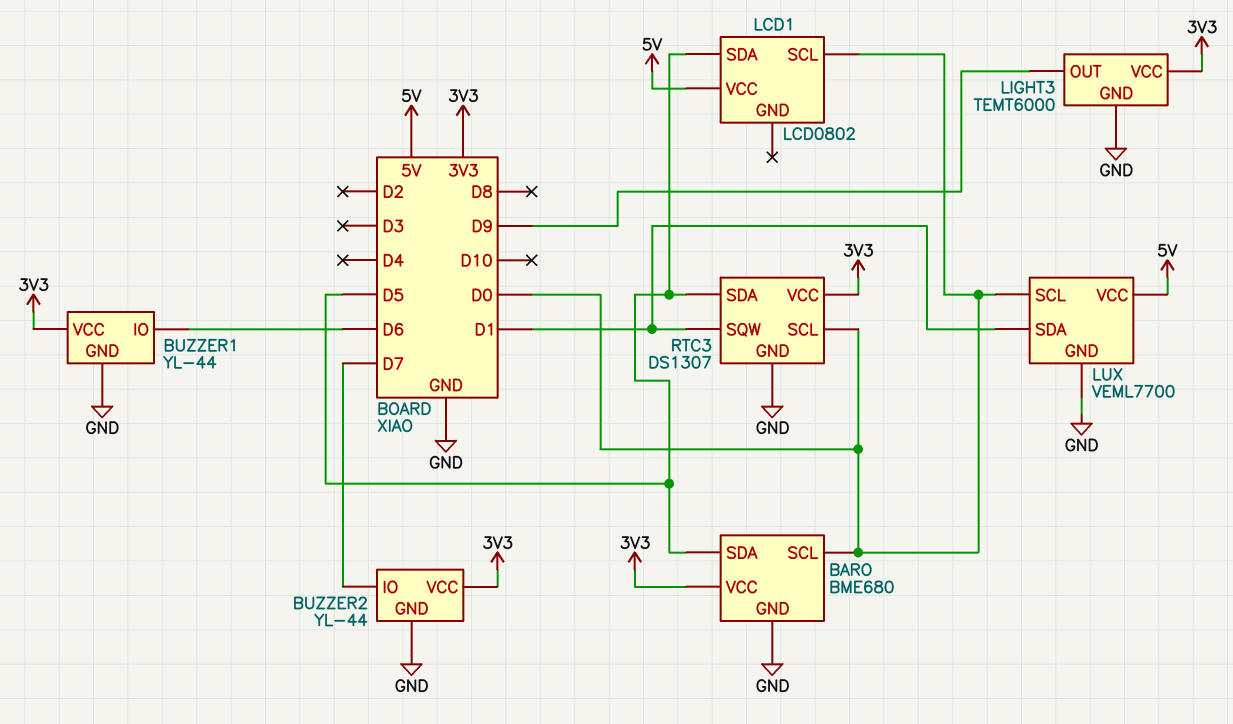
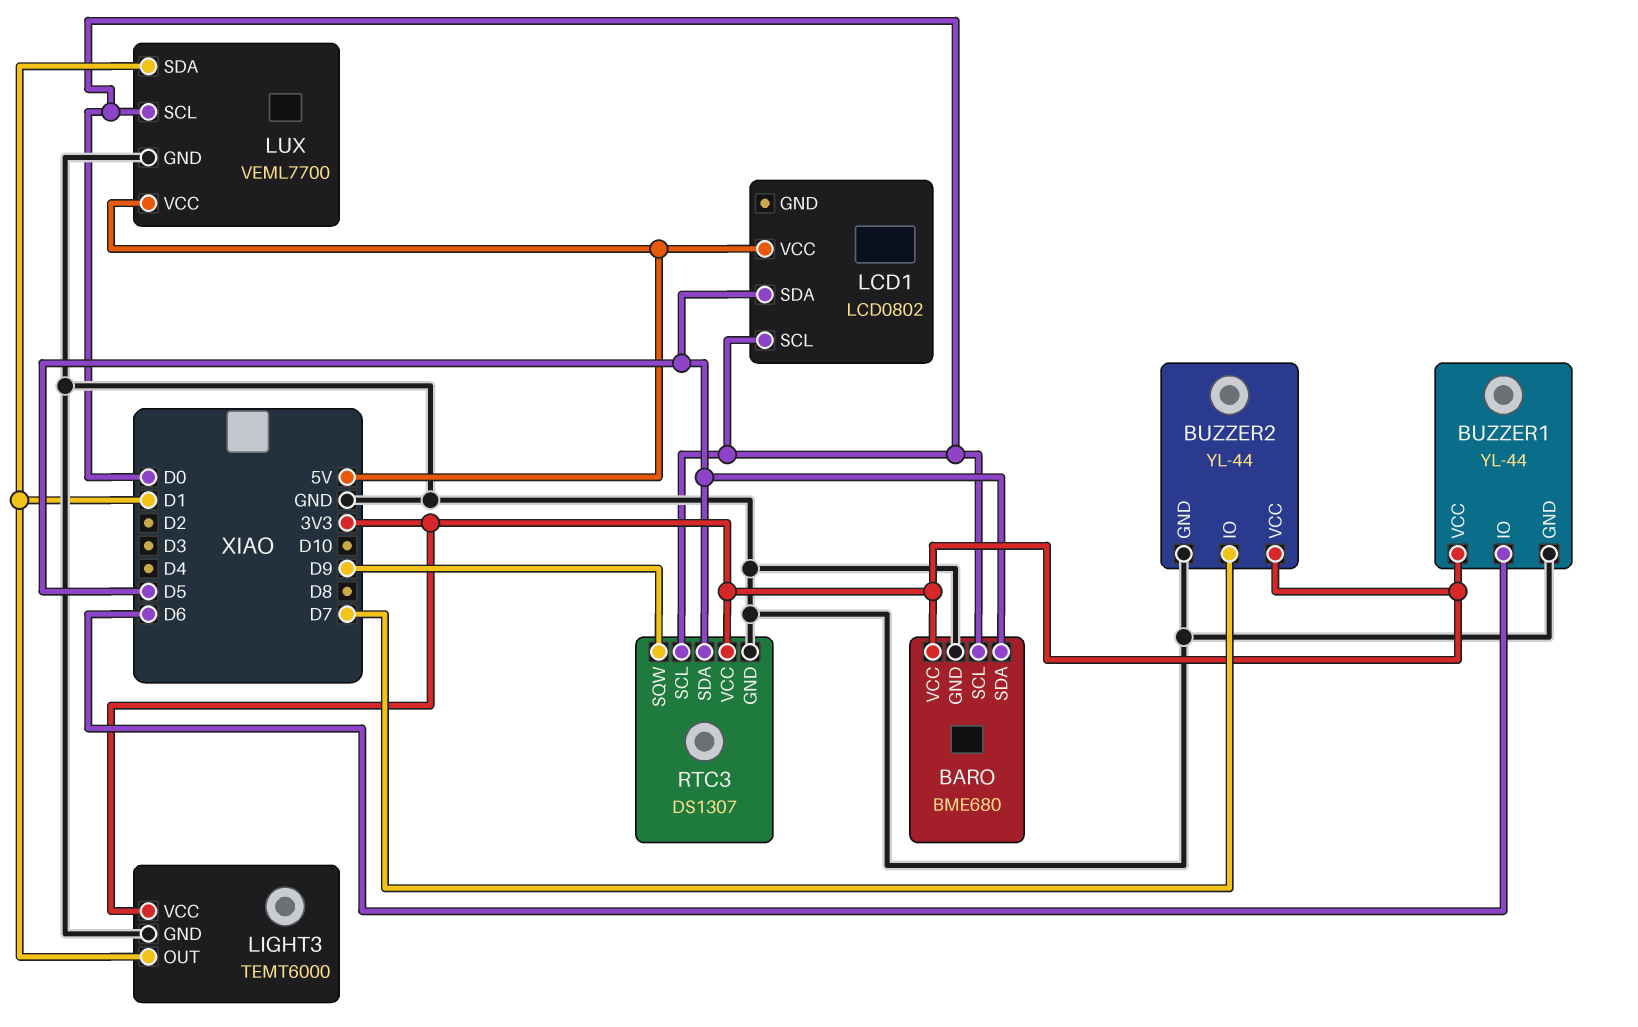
LIGHT3 pin OUT: D9 -> D1
RTC3 pin SQW: D1 -> D9

